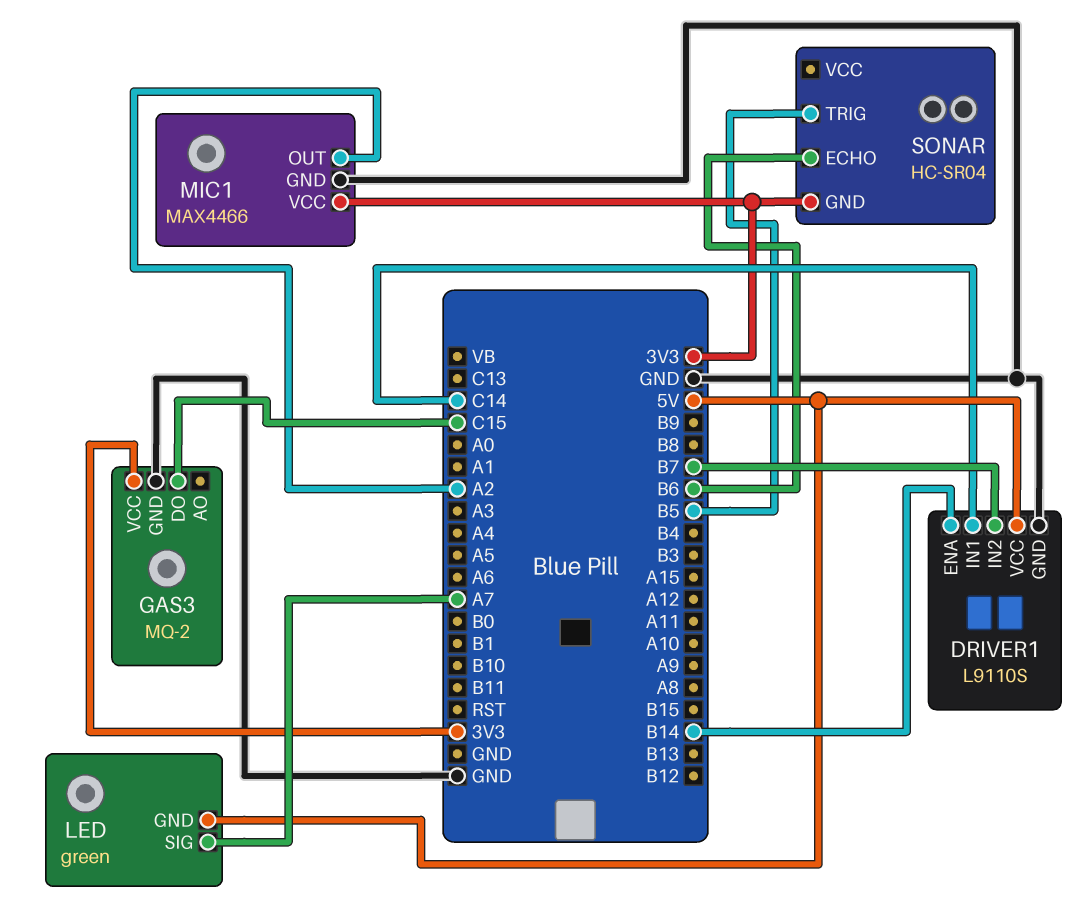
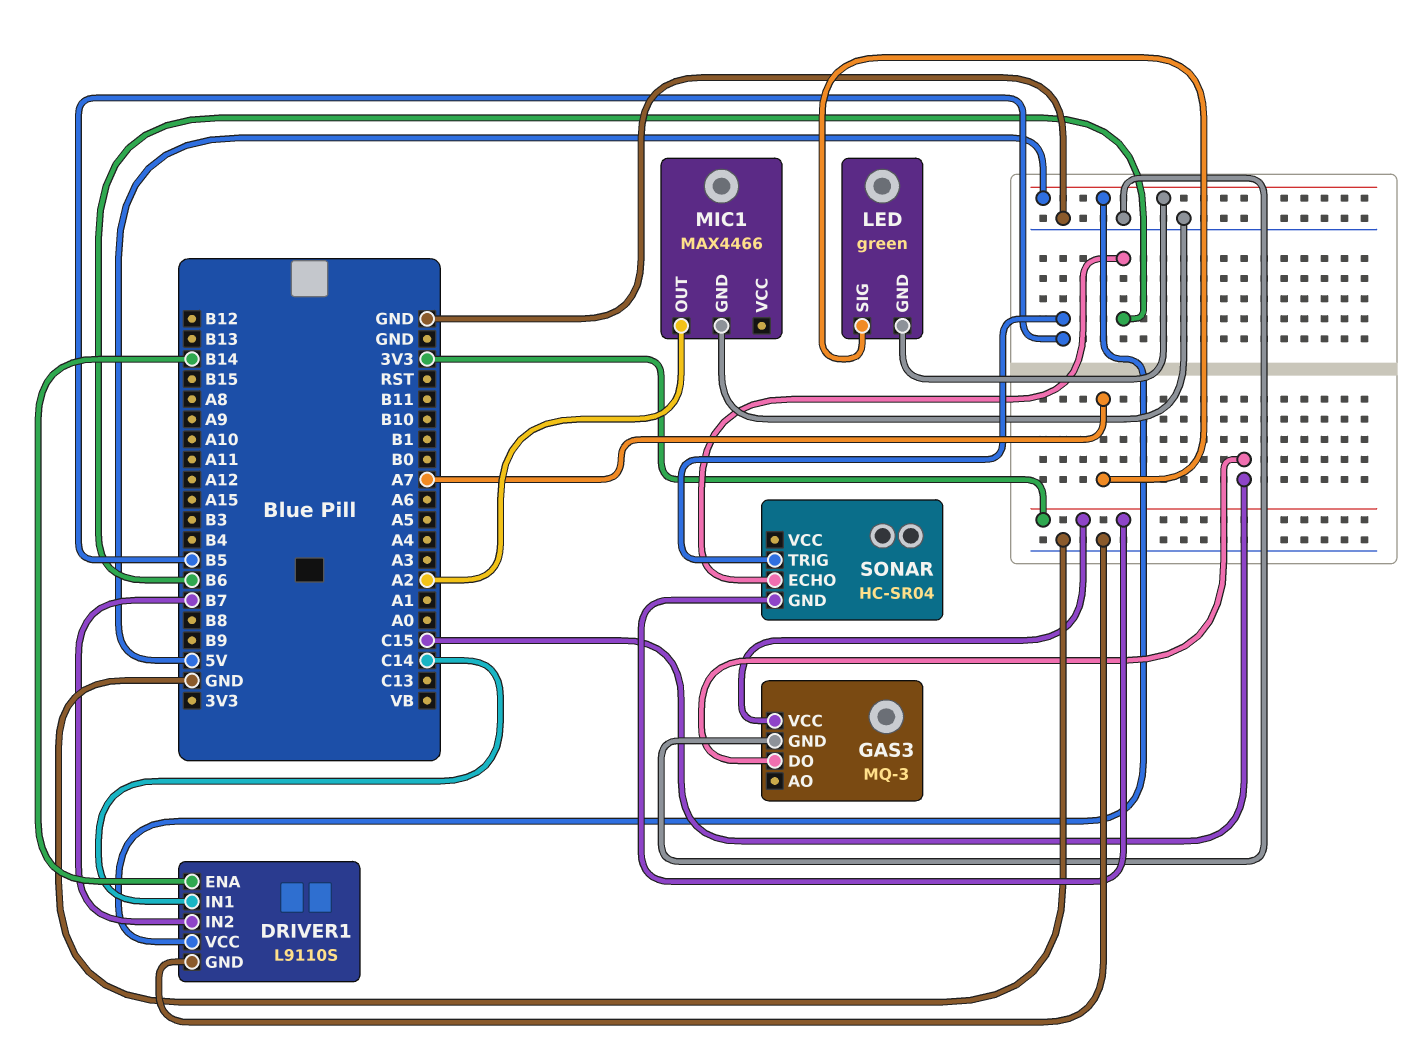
GAS3: MQ-2 -> MQ-3
MIC1 pin VCC: 3V3 -> none

